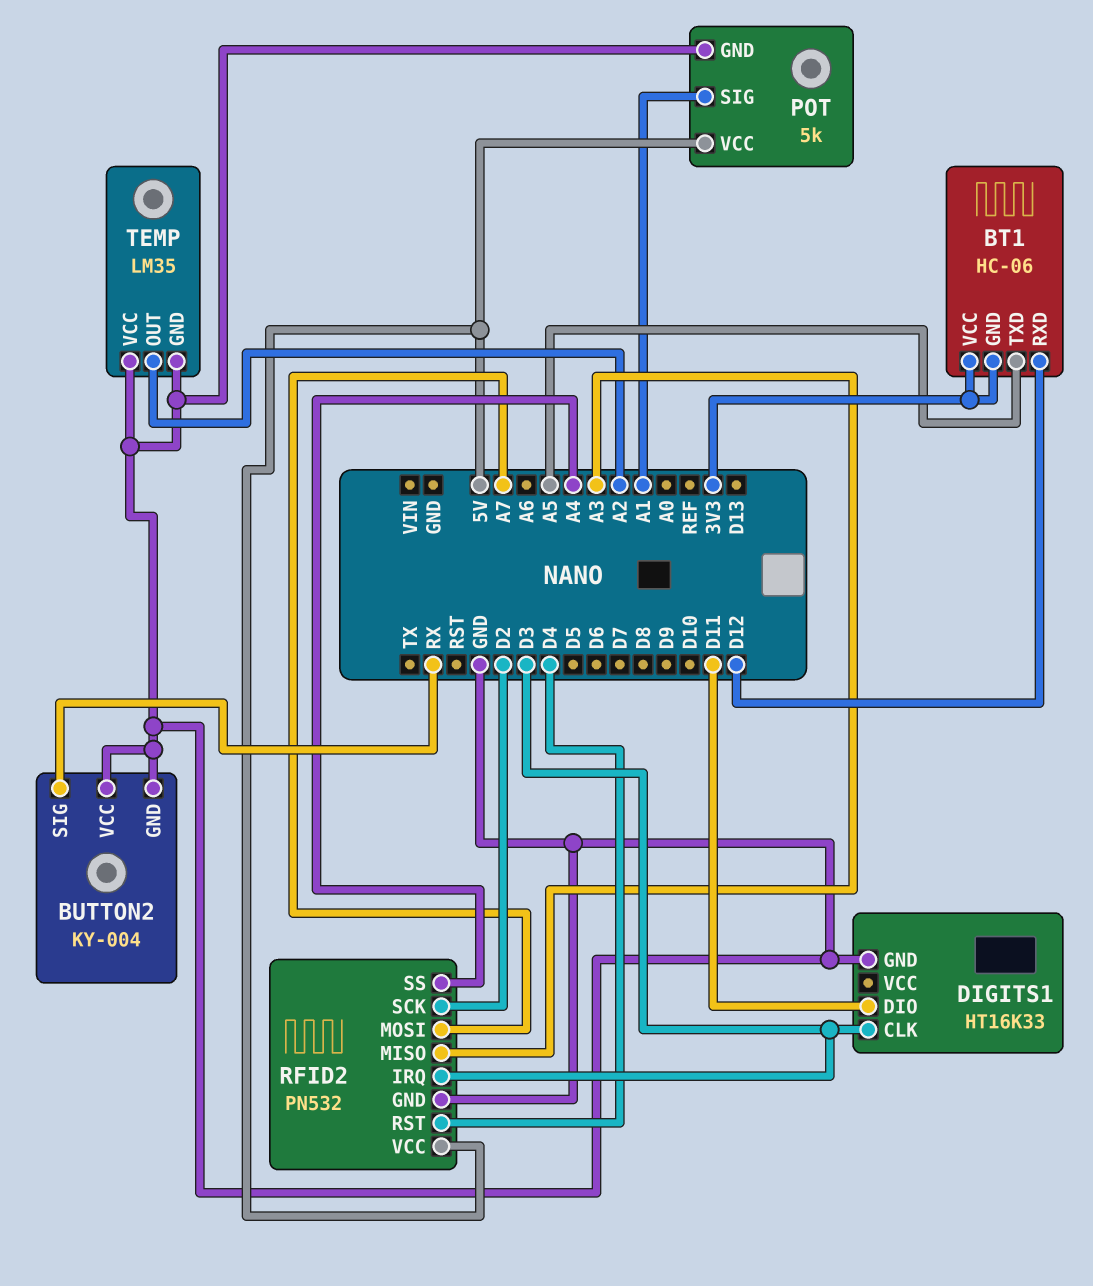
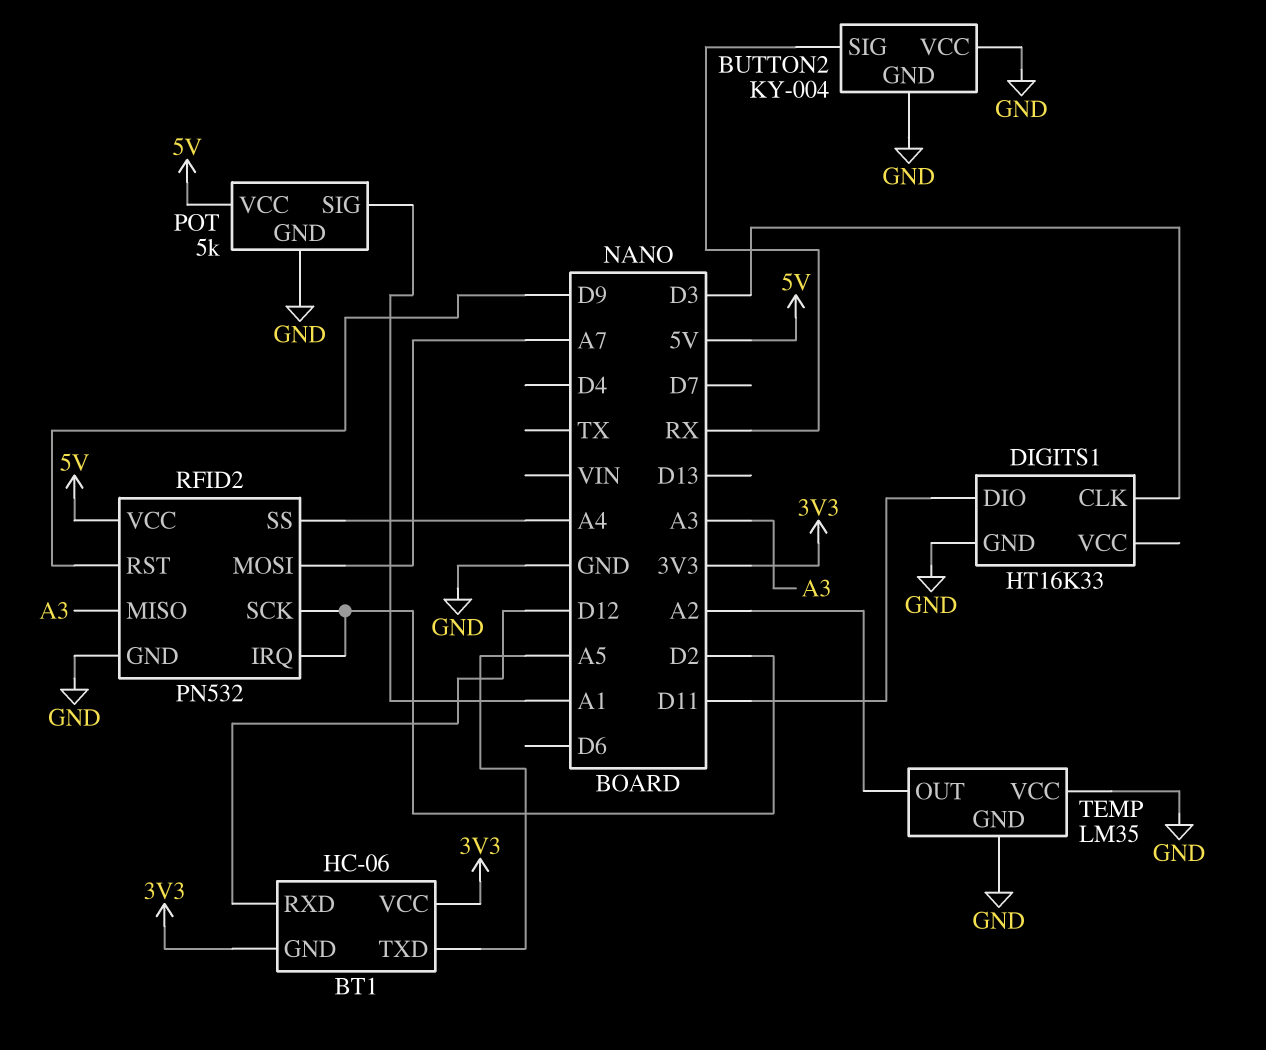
RFID2 pin IRQ: D3 -> D2
RFID2 pin RST: D4 -> D9

